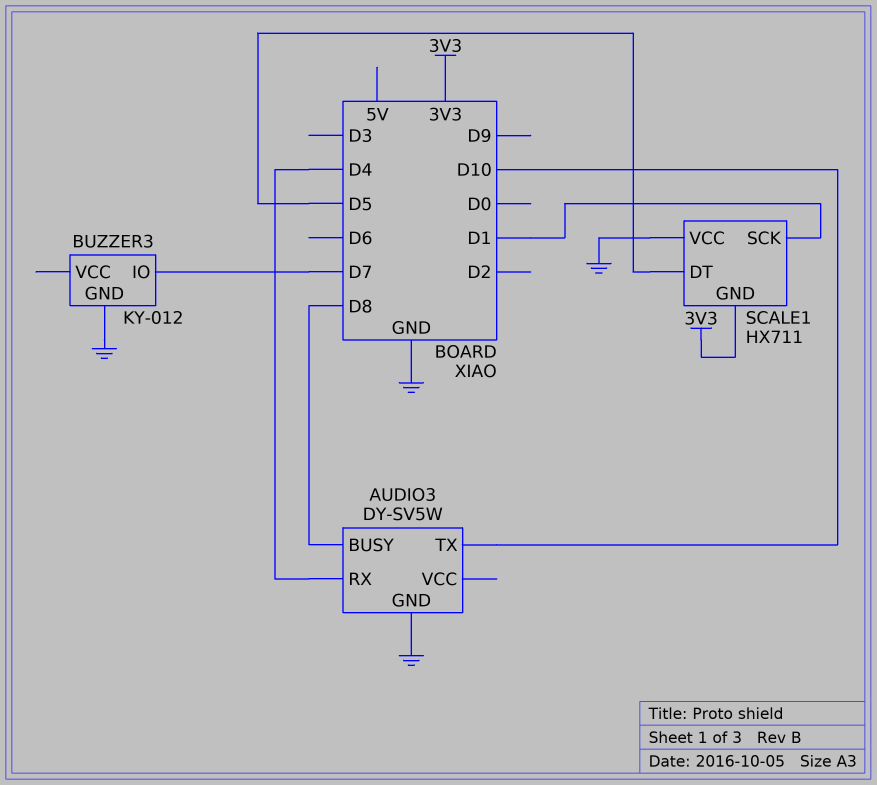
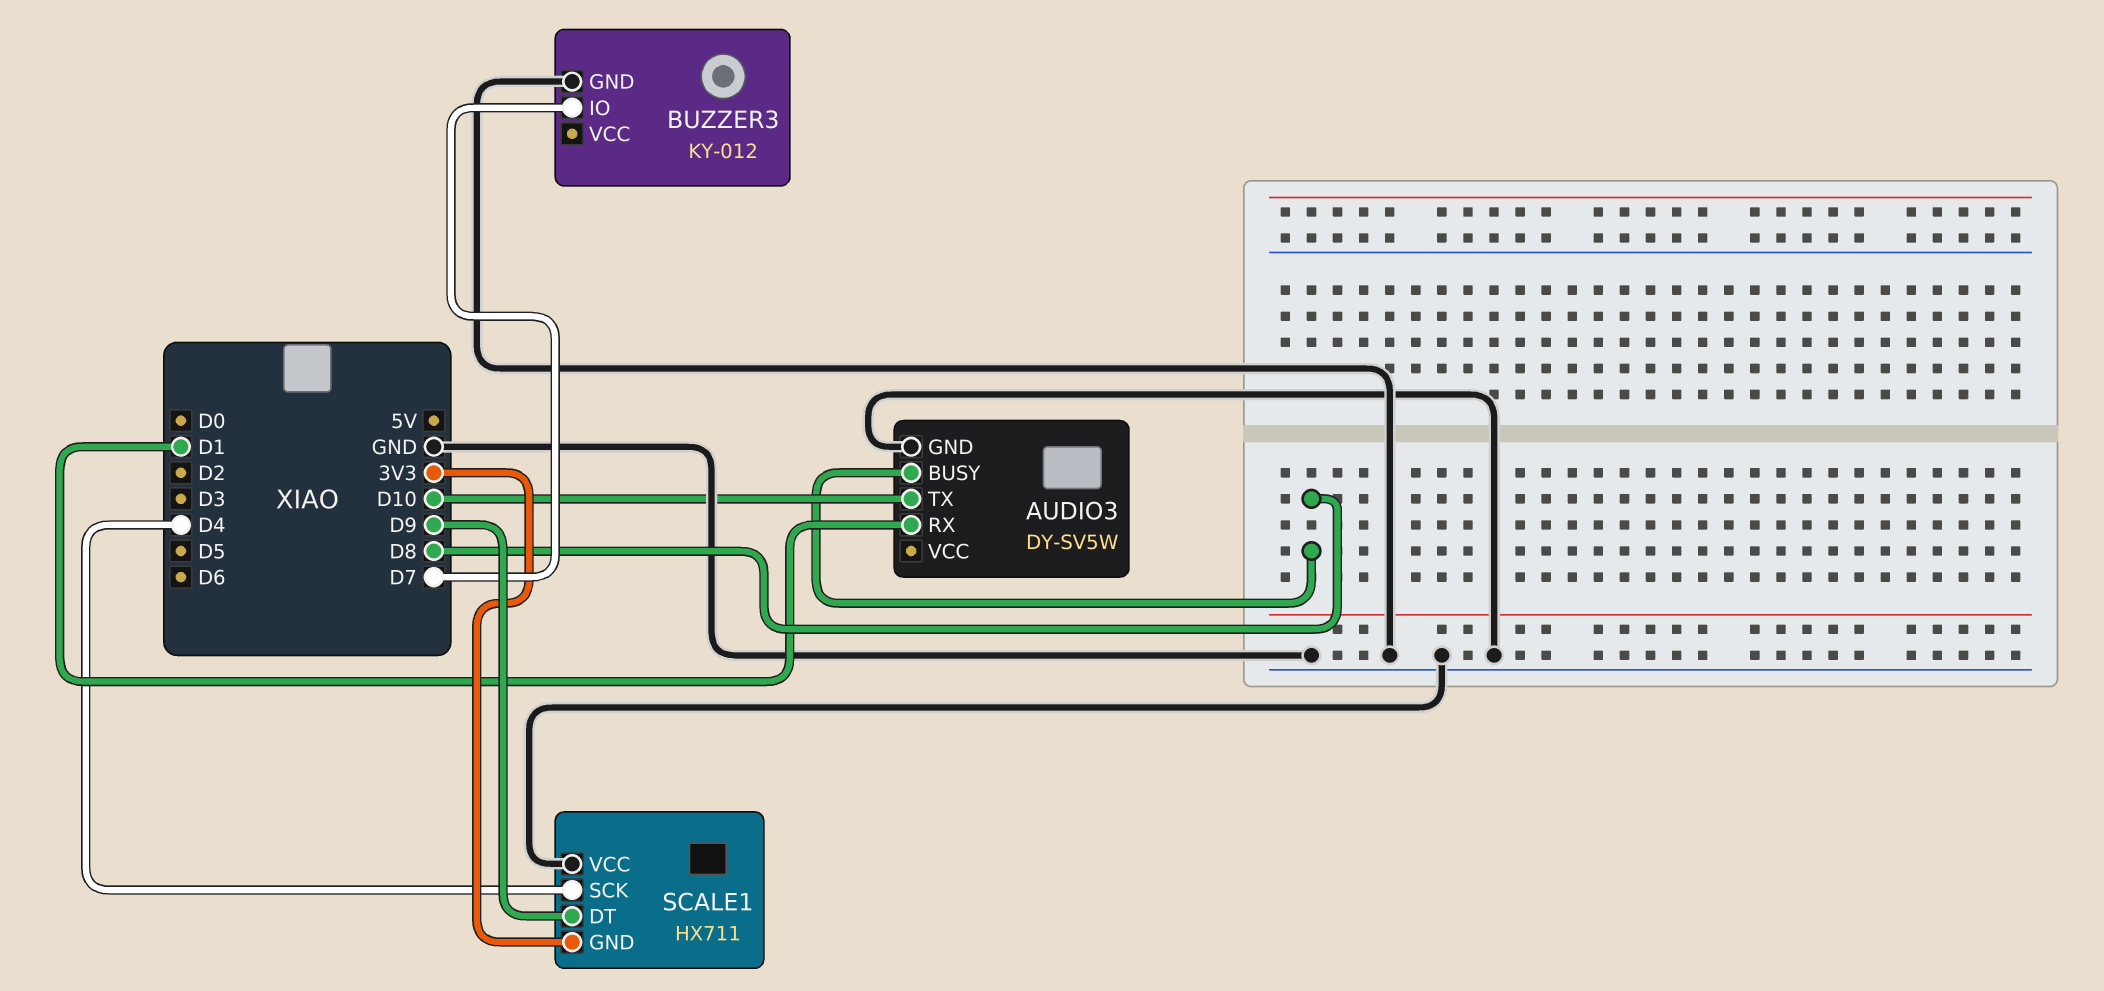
AUDIO3 pin RX: D4 -> D1
SCALE1 pin DT: D5 -> D9
SCALE1 pin SCK: D1 -> D4

